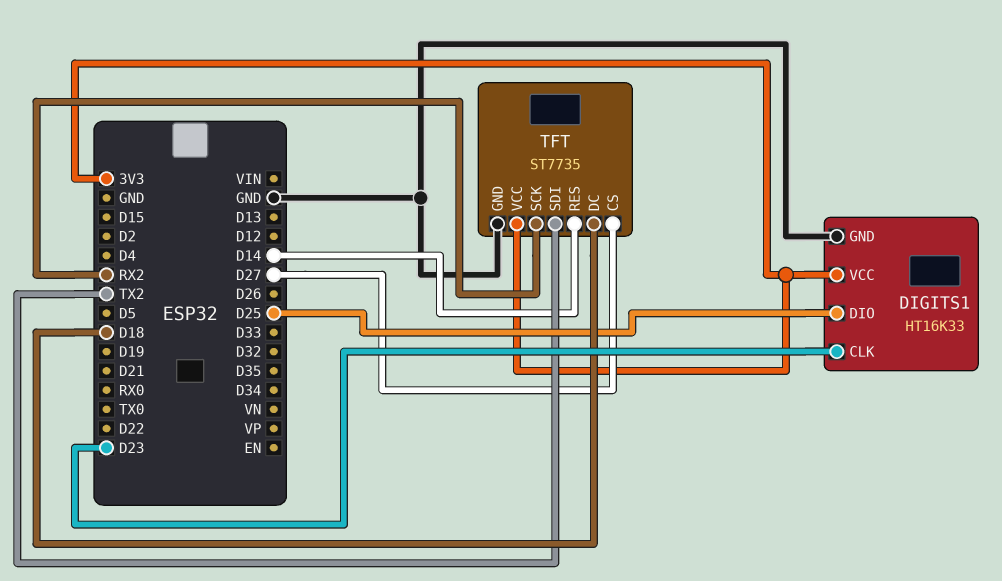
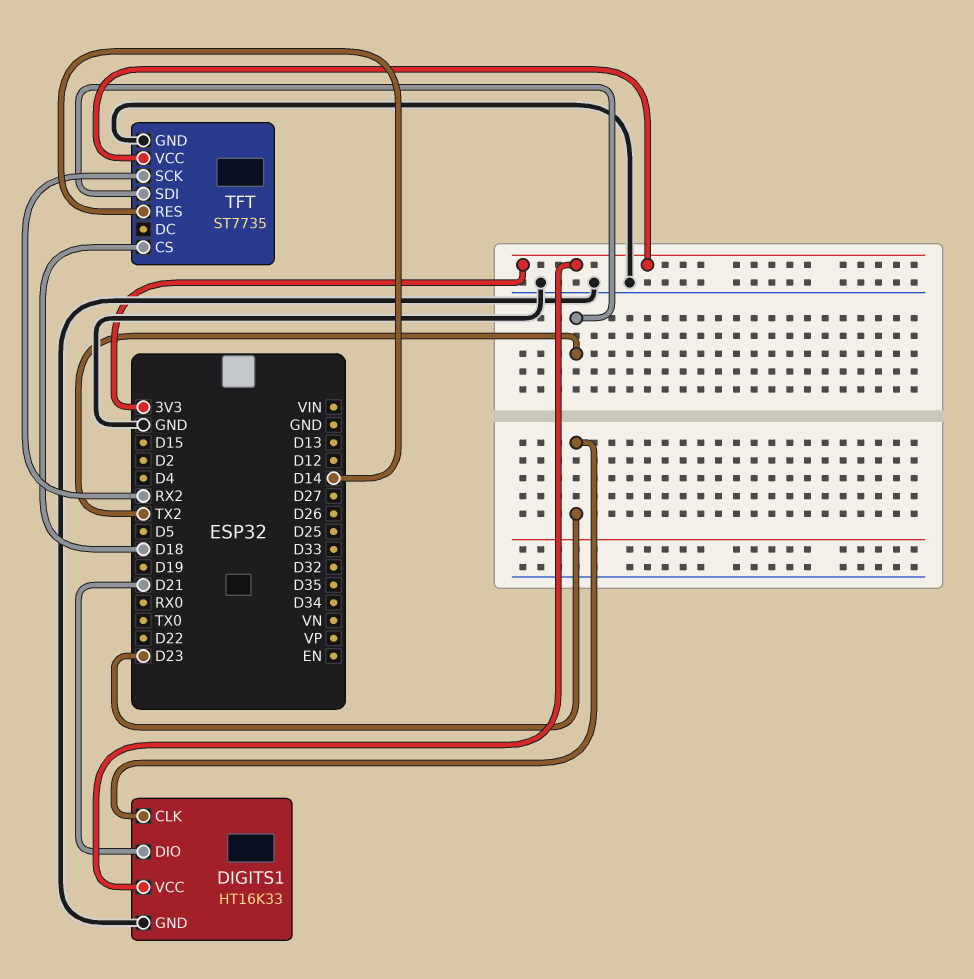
DIGITS1 pin DIO: D25 -> D21
TFT pin CS: D27 -> D18
TFT pin DC: D18 -> none

